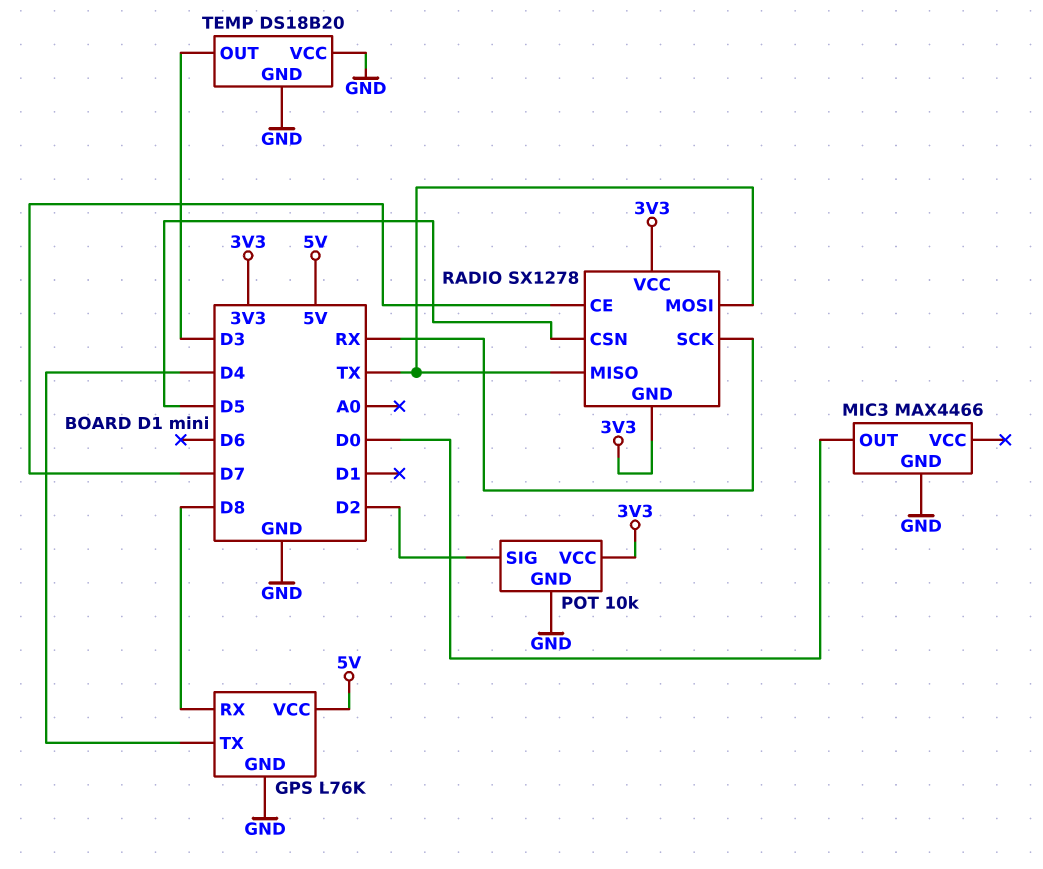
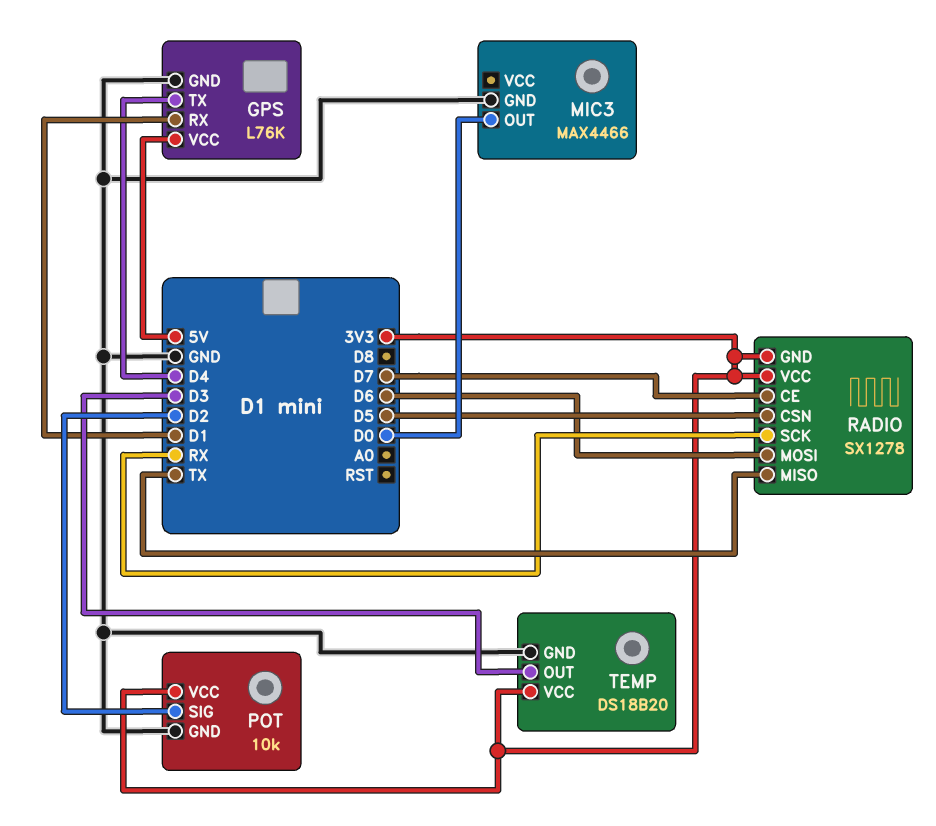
GPS pin RX: D8 -> D1
RADIO pin MOSI: TX -> D6
TEMP pin VCC: GND -> 3V3

